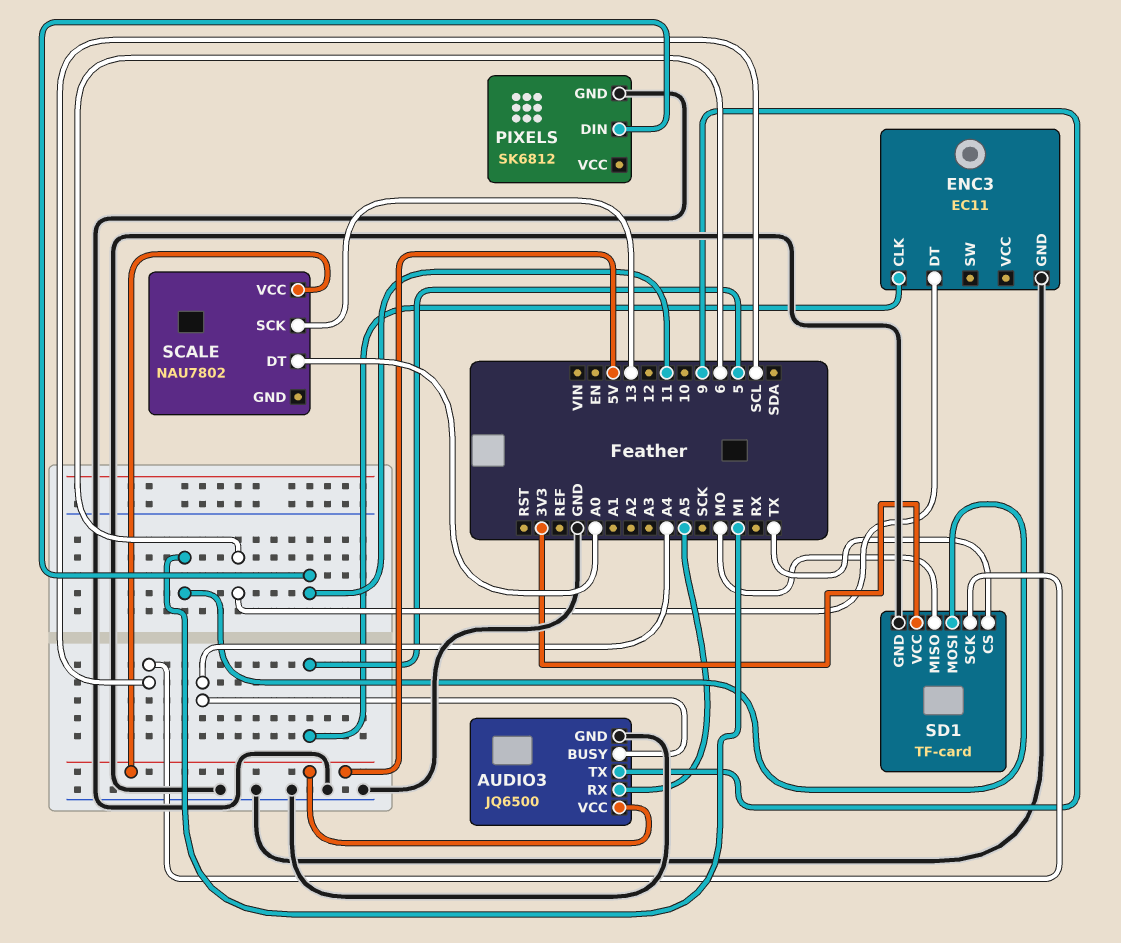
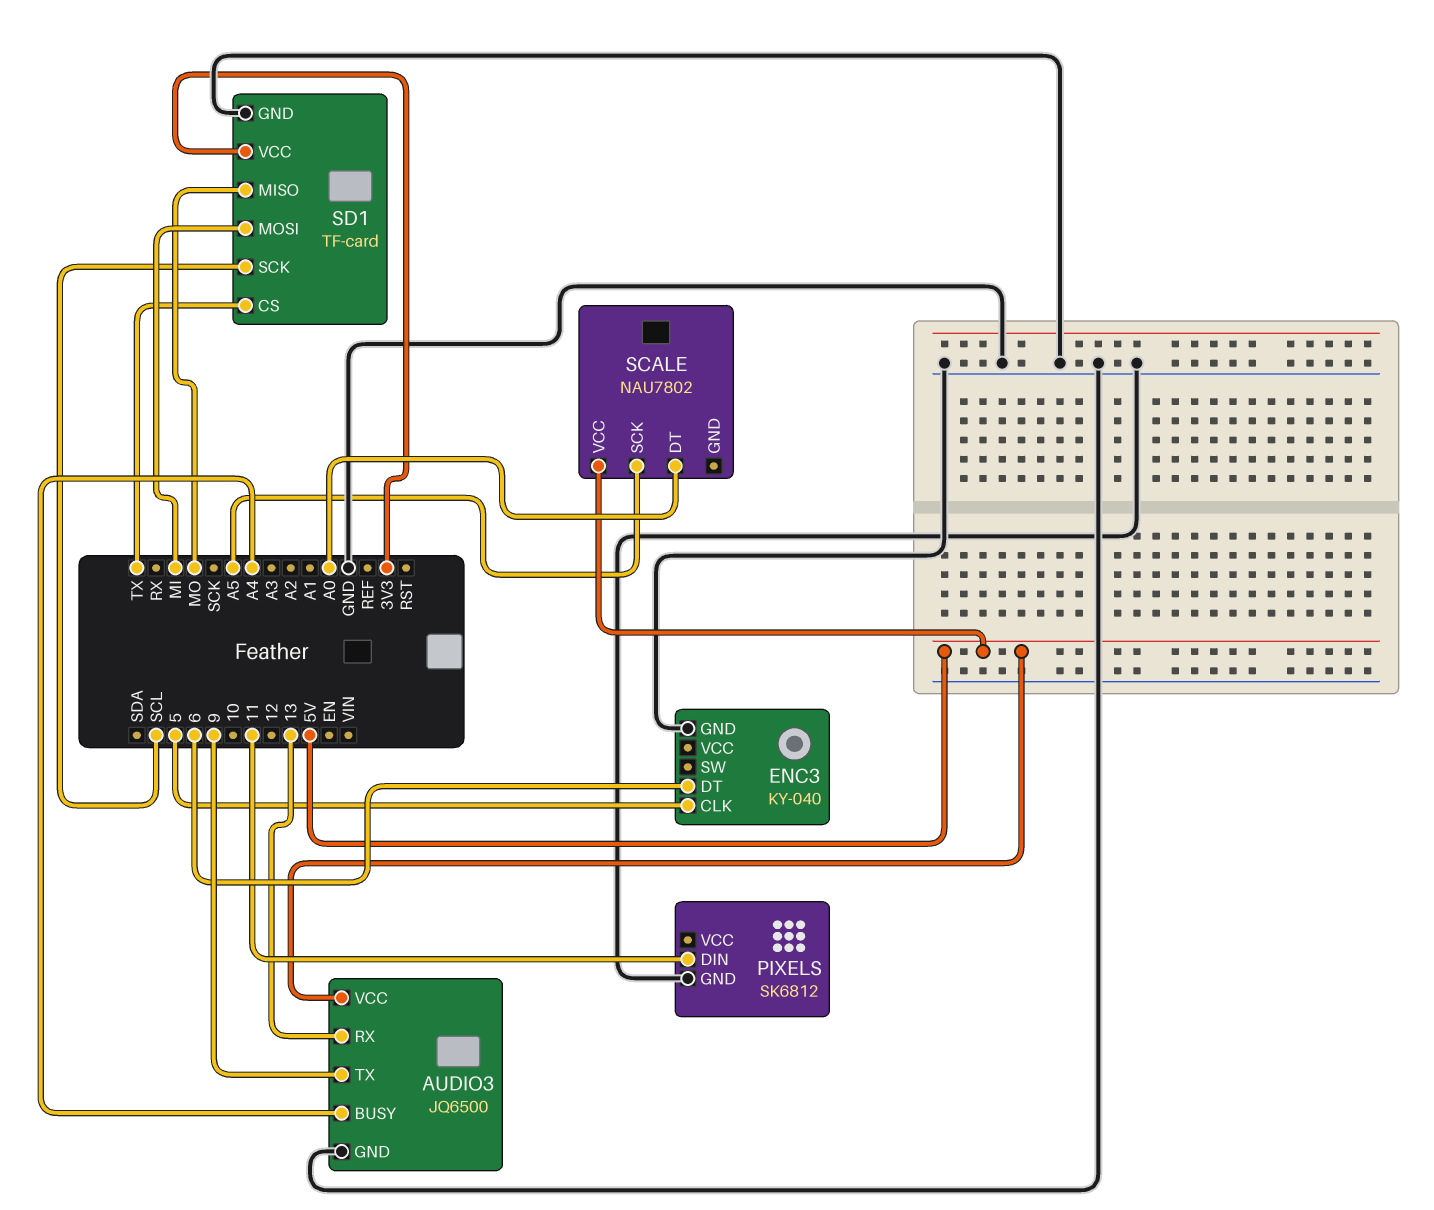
AUDIO3 pin RX: A5 -> 13
ENC3: EC11 -> KY-040
SCALE pin SCK: 13 -> A5

